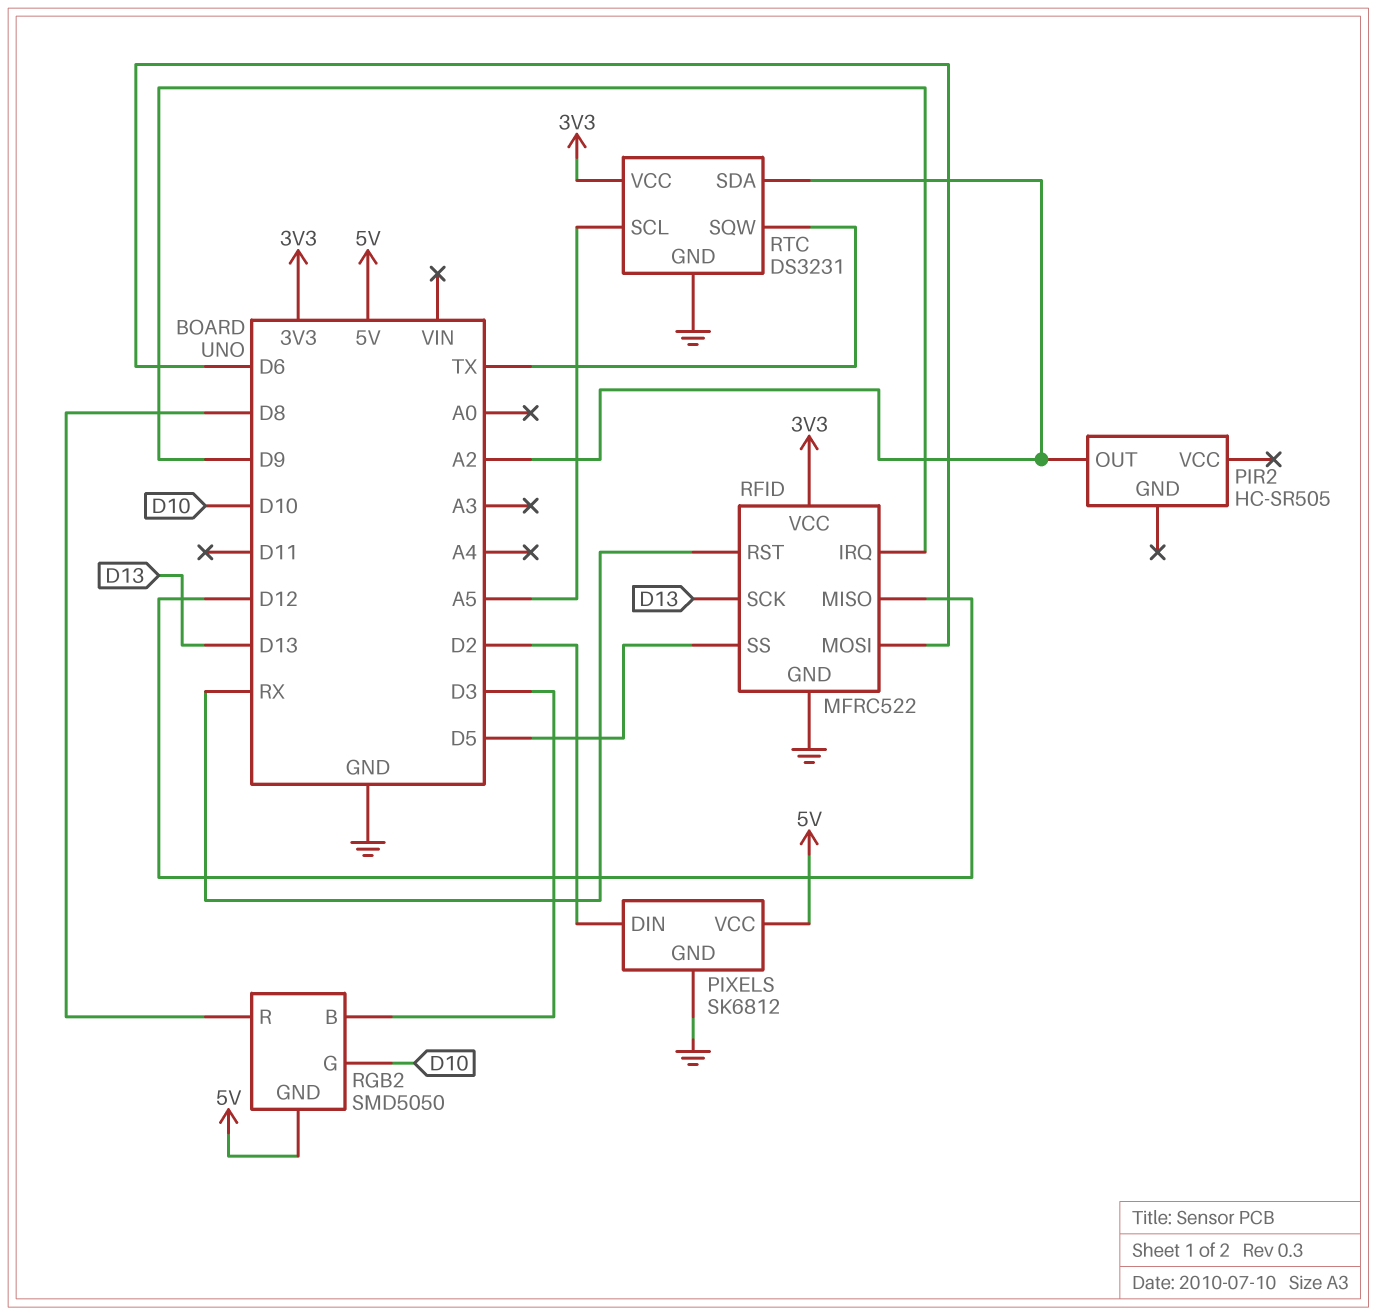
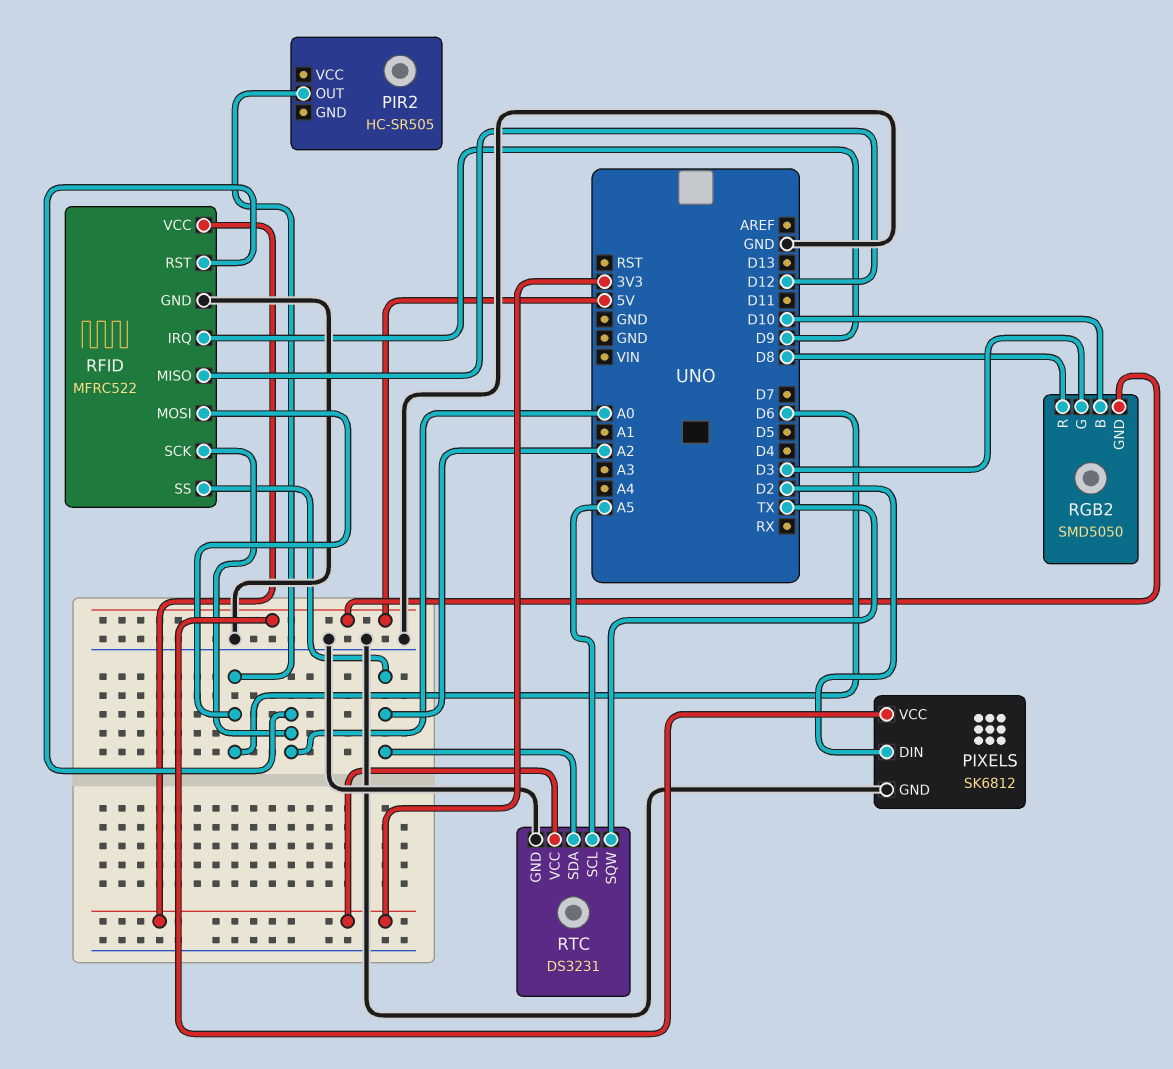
PIR2 pin OUT: A2 -> D6
RFID pin RST: RX -> A0
RFID pin SCK: D13 -> A0
RFID pin SS: D5 -> A2
RGB2 pin B: D3 -> D10
RGB2 pin G: D10 -> D3

